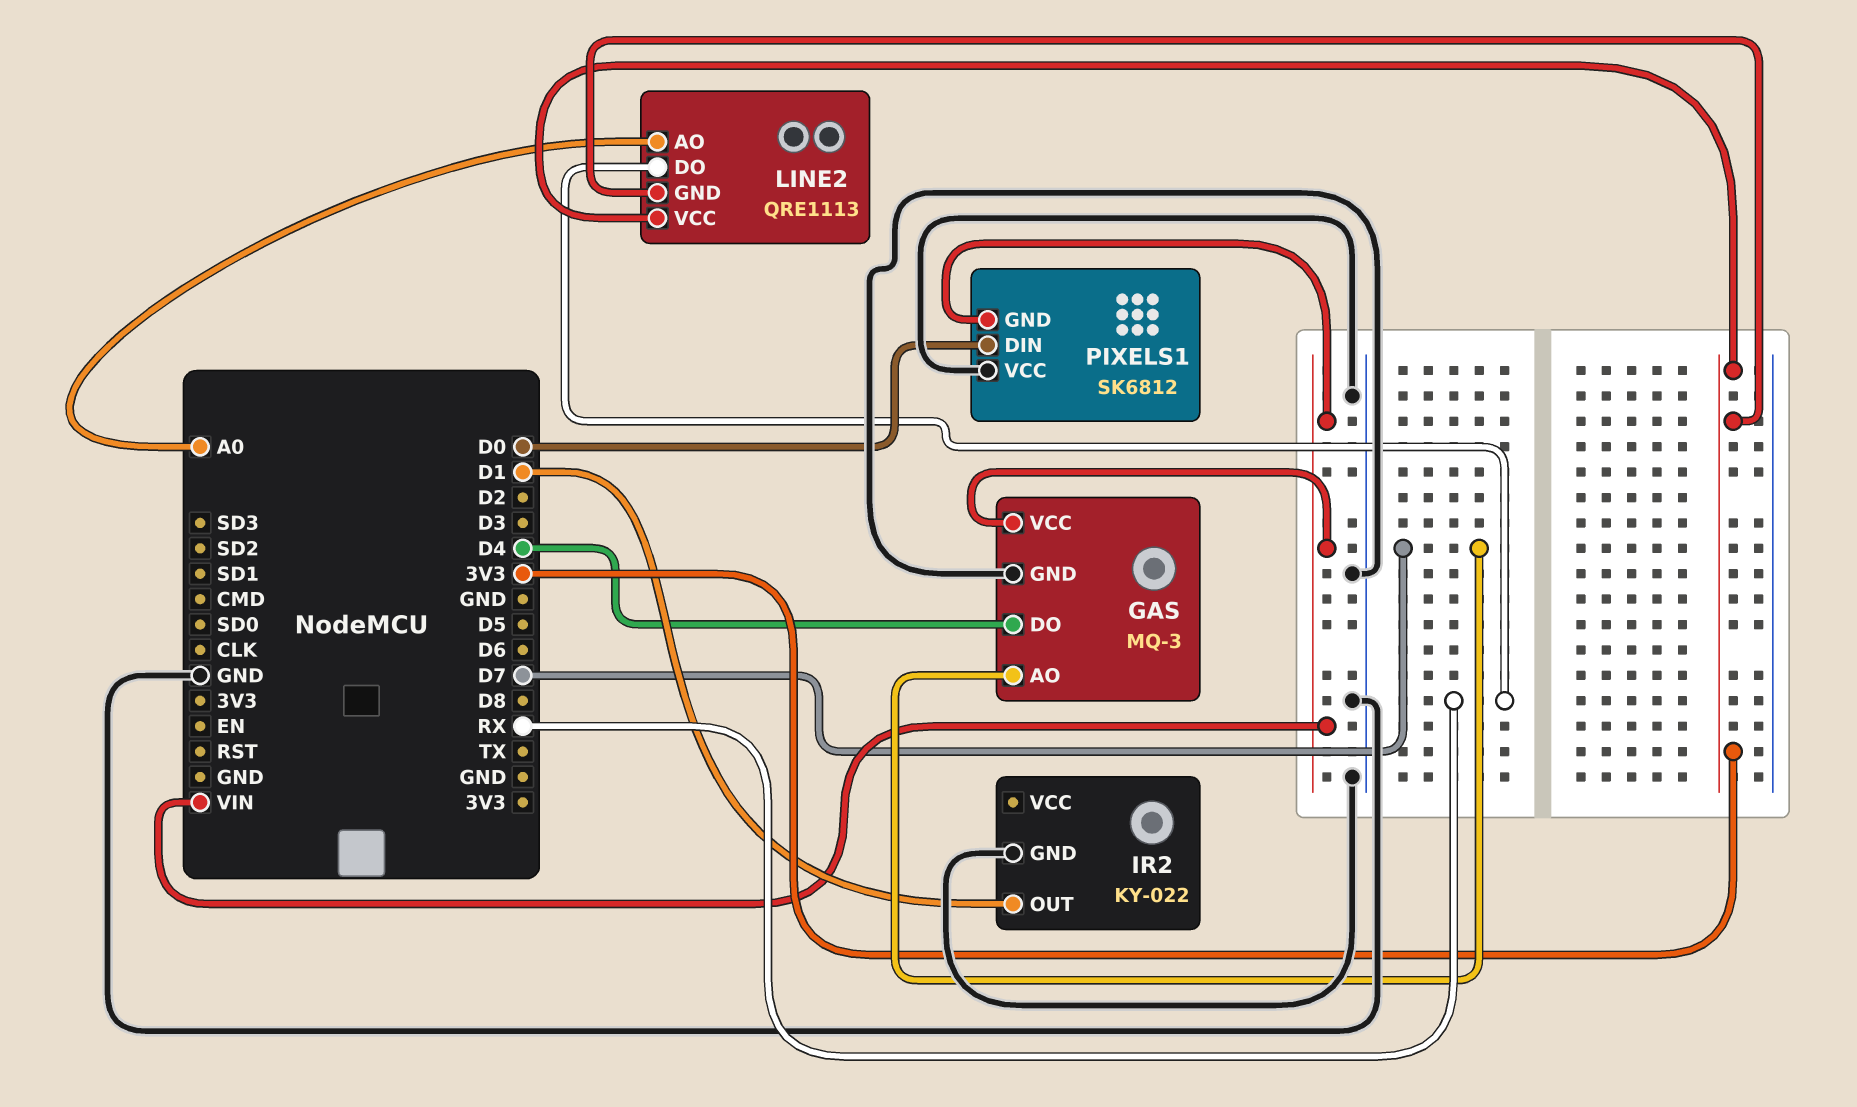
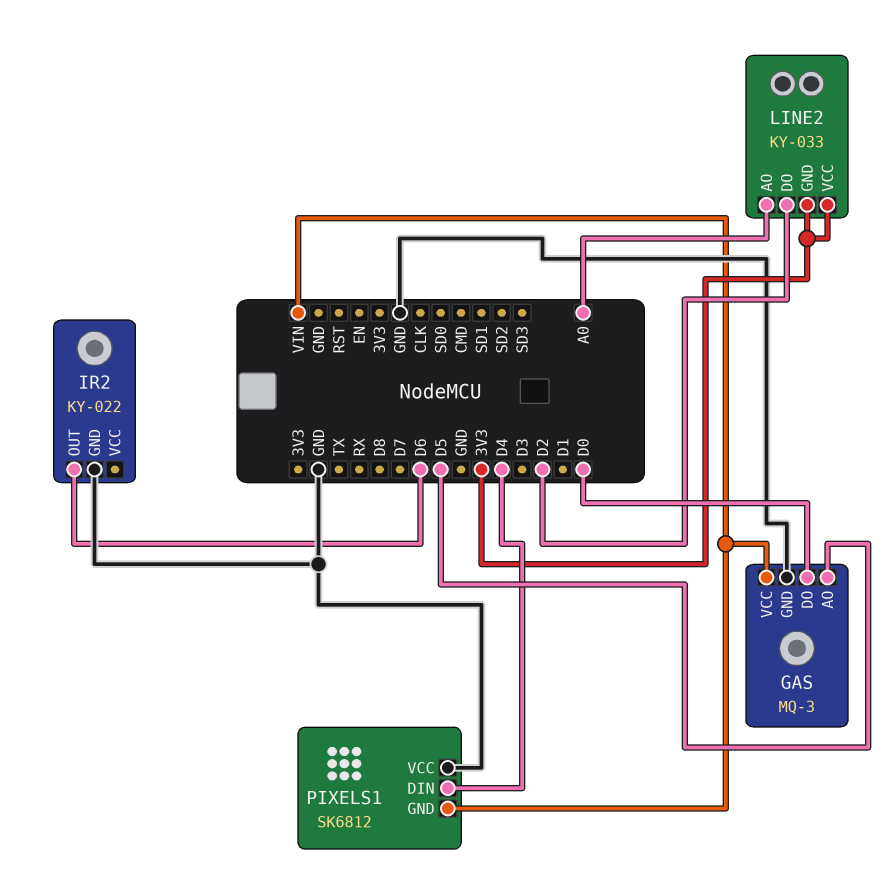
GAS pin AO: D7 -> D5
GAS pin DO: D4 -> D0
IR2 pin OUT: D1 -> D6
LINE2: QRE1113 -> KY-033
LINE2 pin DO: RX -> D2
PIXELS1 pin DIN: D0 -> D4

